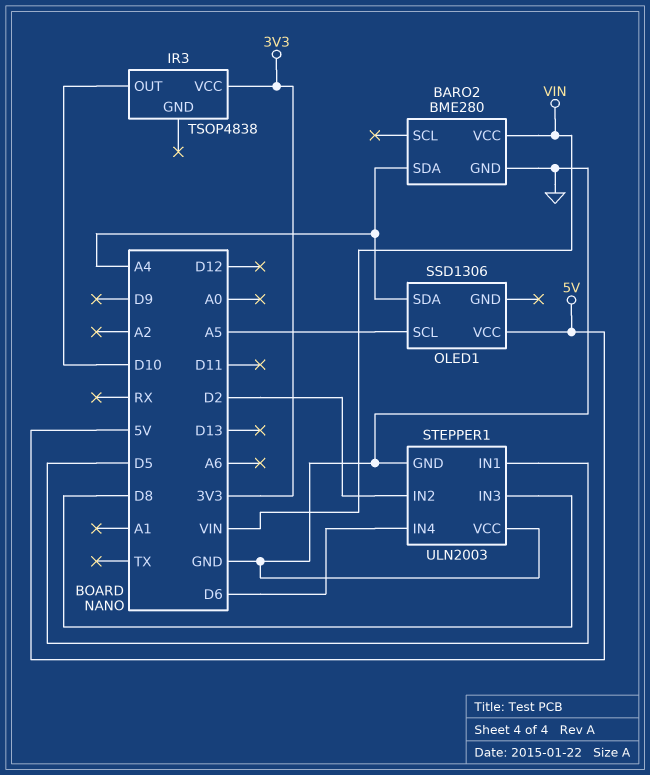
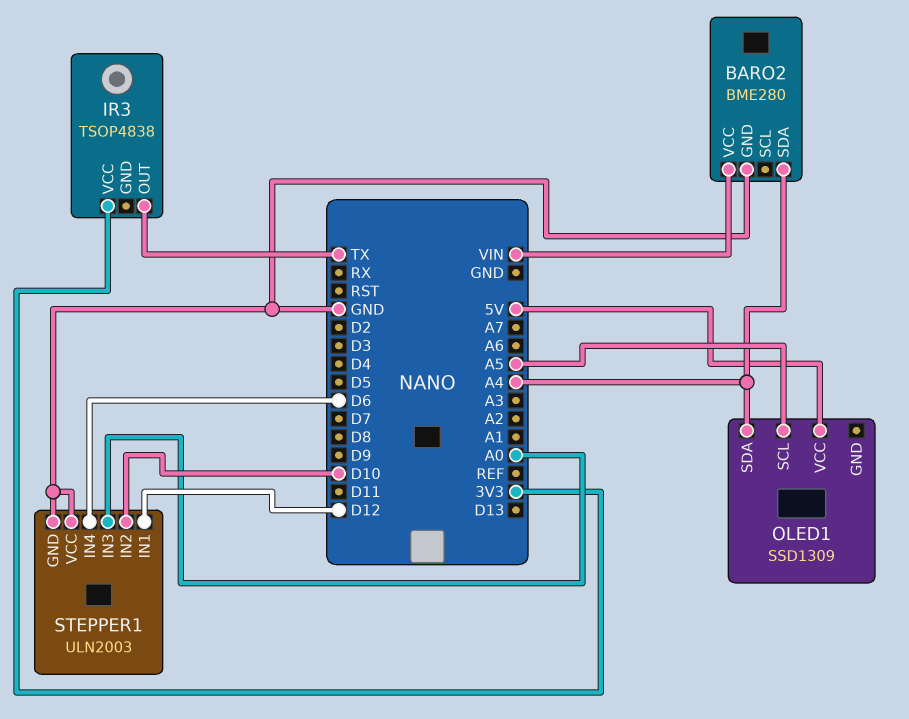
IR3 pin OUT: D10 -> TX
OLED1: SSD1306 -> SSD1309
STEPPER1 pin IN1: D5 -> D12
STEPPER1 pin IN2: D2 -> D10
STEPPER1 pin IN3: D8 -> A0

